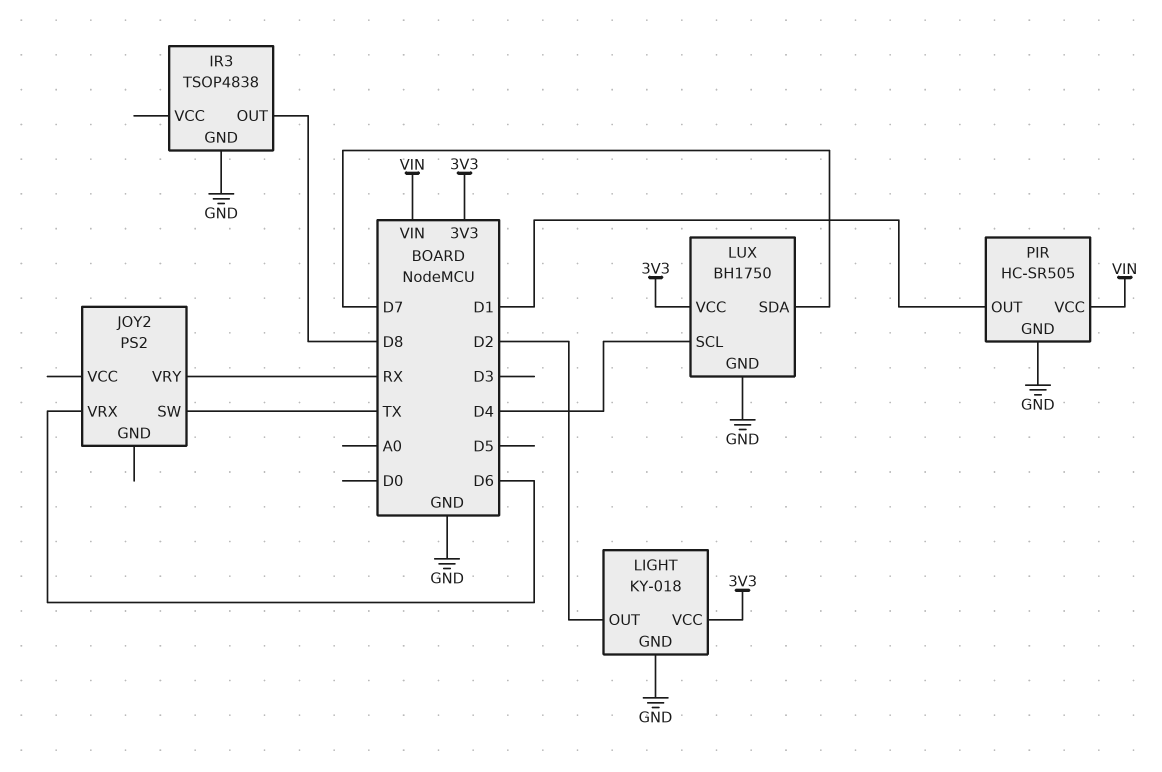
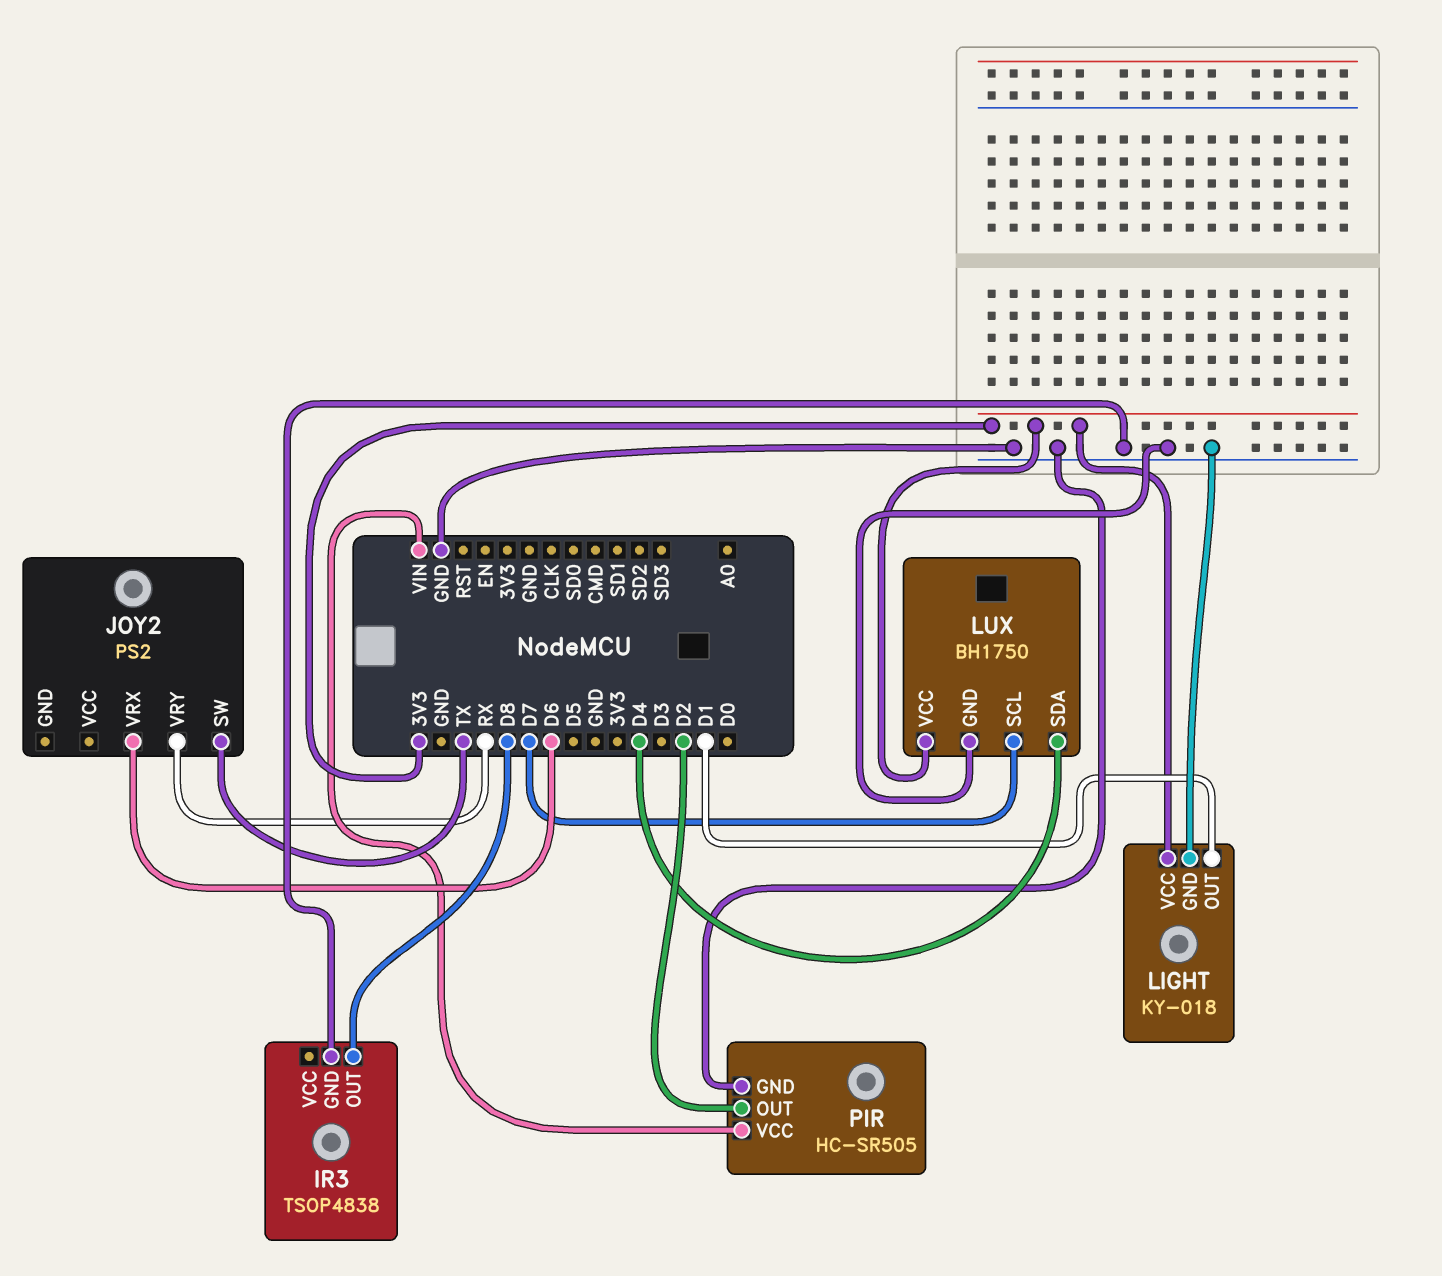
LIGHT pin OUT: D2 -> D1
LUX pin SCL: D4 -> D7
LUX pin SDA: D7 -> D4
PIR pin OUT: D1 -> D2

